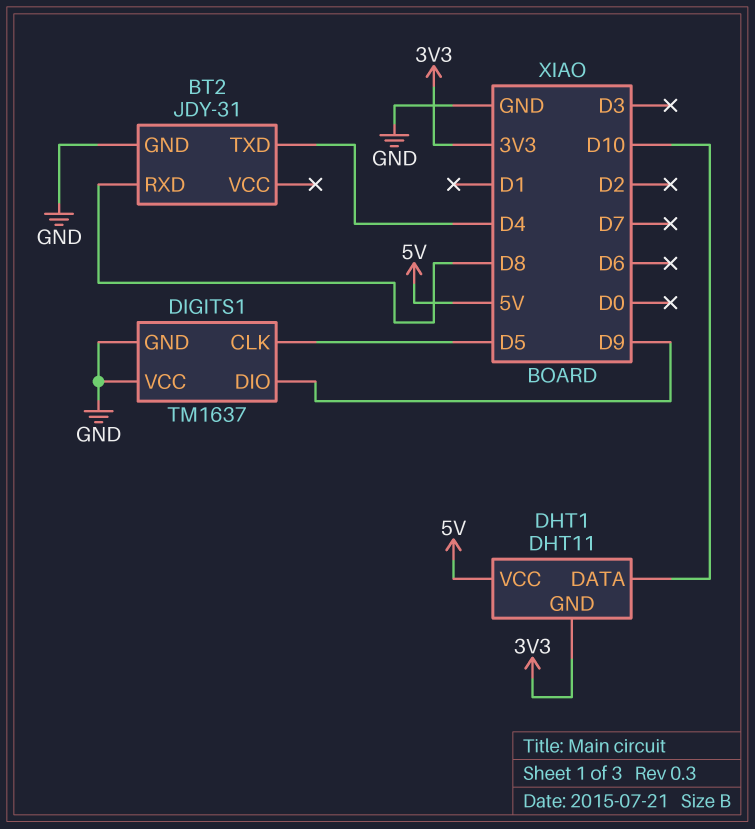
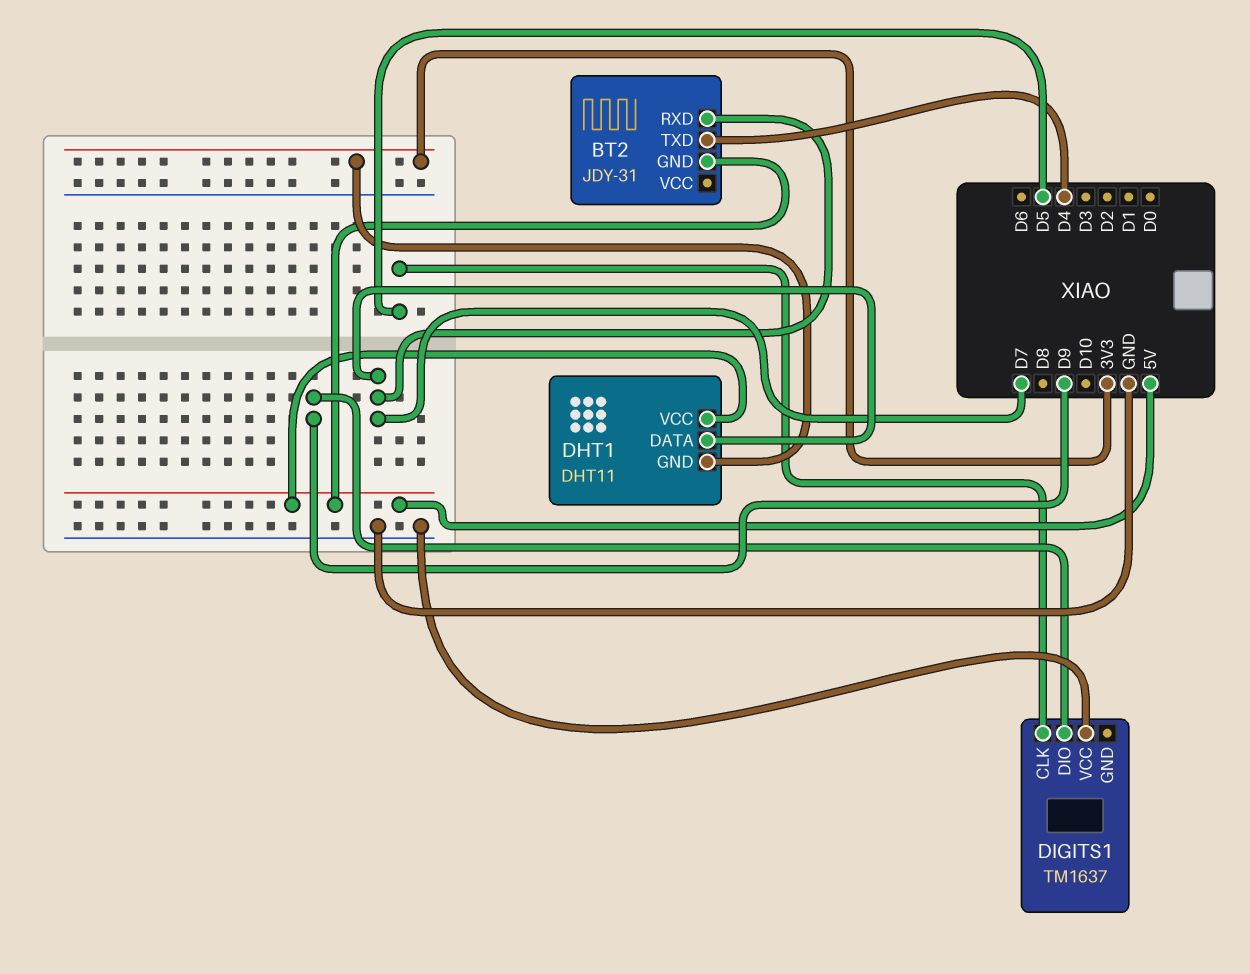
BT2 pin GND: GND -> 5V
BT2 pin RXD: D8 -> D7
DHT1 pin DATA: D10 -> D7
DIGITS1 pin GND: GND -> none

